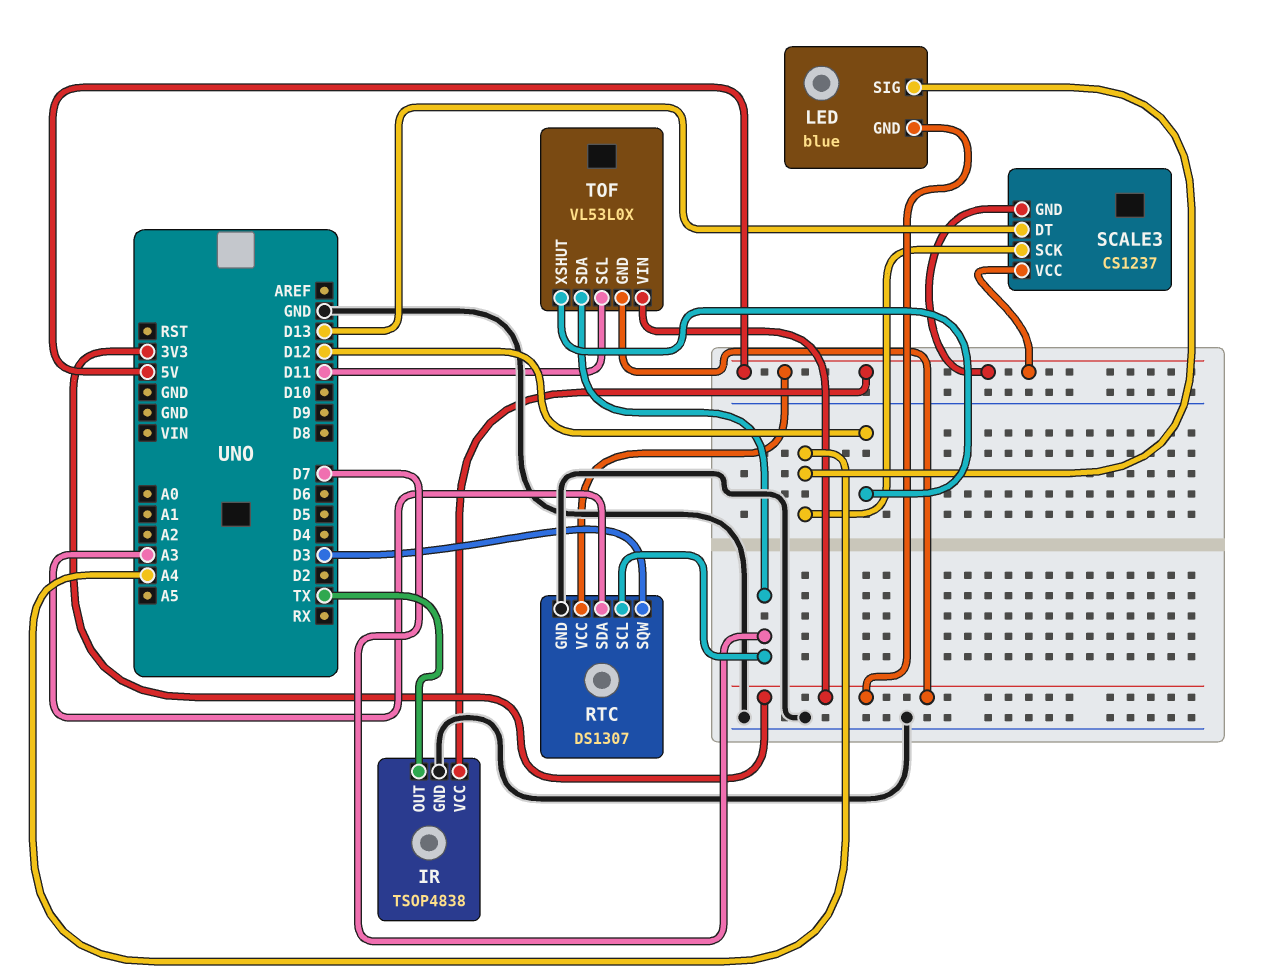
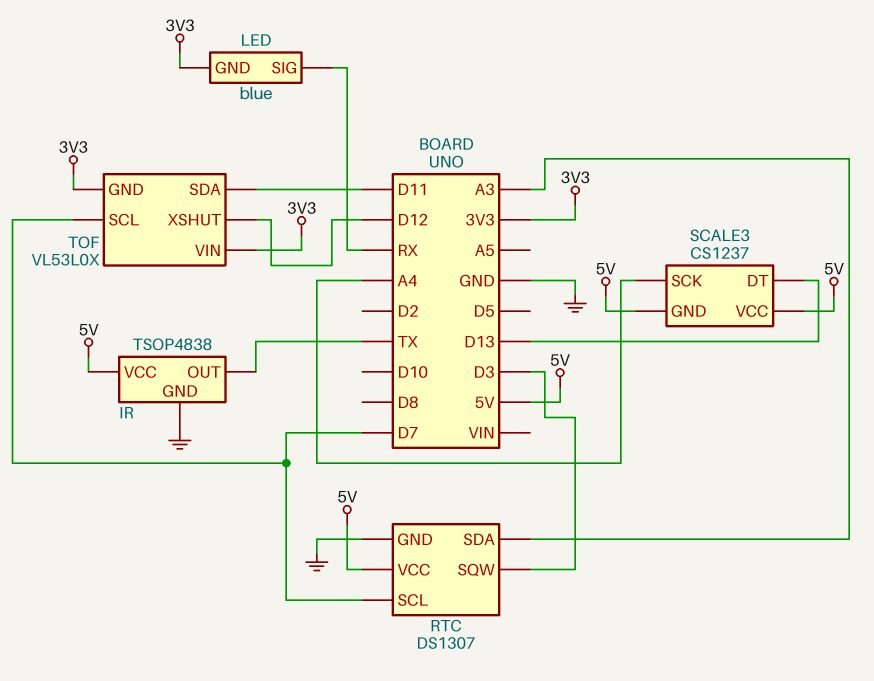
LED pin SIG: A4 -> RX
TOF pin SCL: D11 -> D7
TOF pin SDA: D7 -> D11

